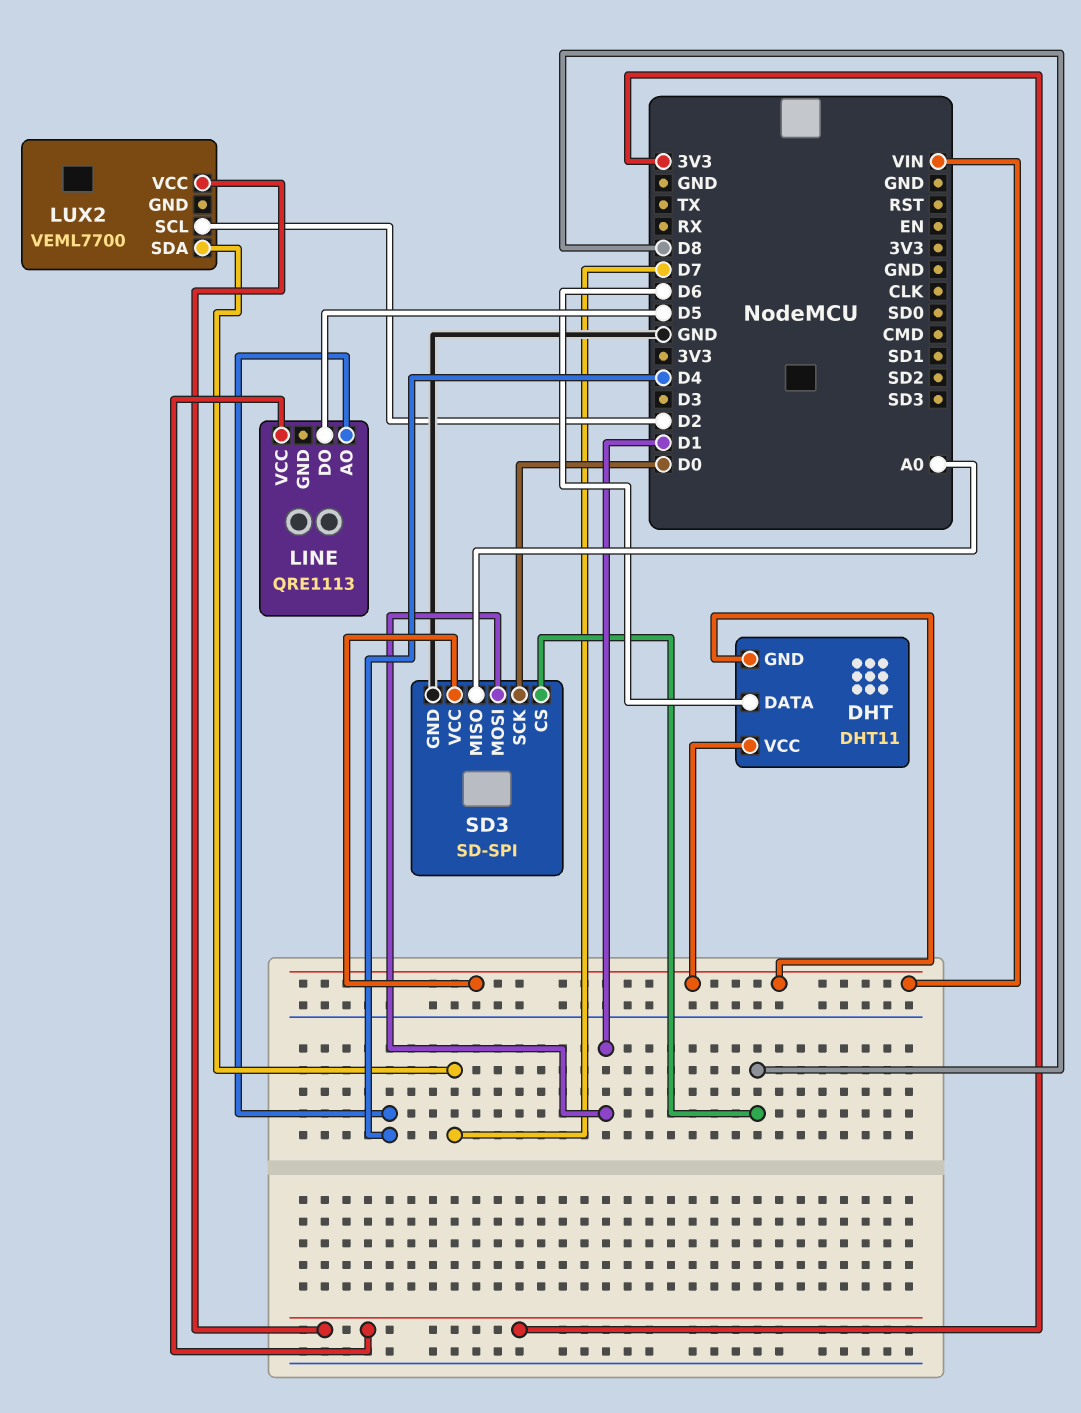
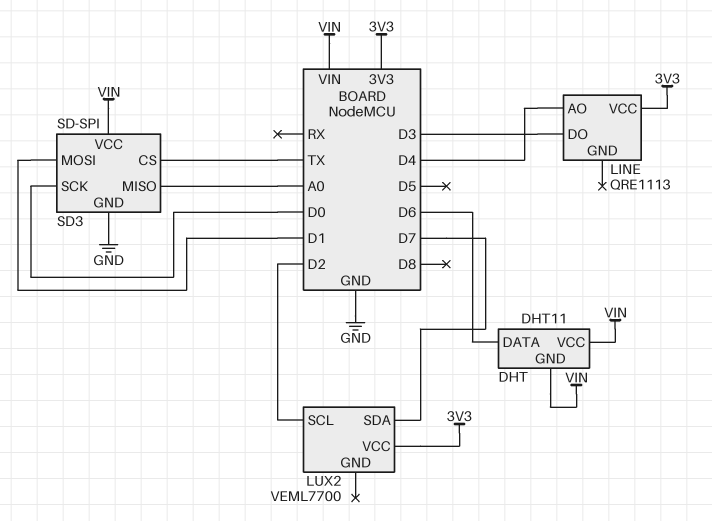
LINE pin DO: D5 -> D3
SD3 pin CS: D8 -> TX

